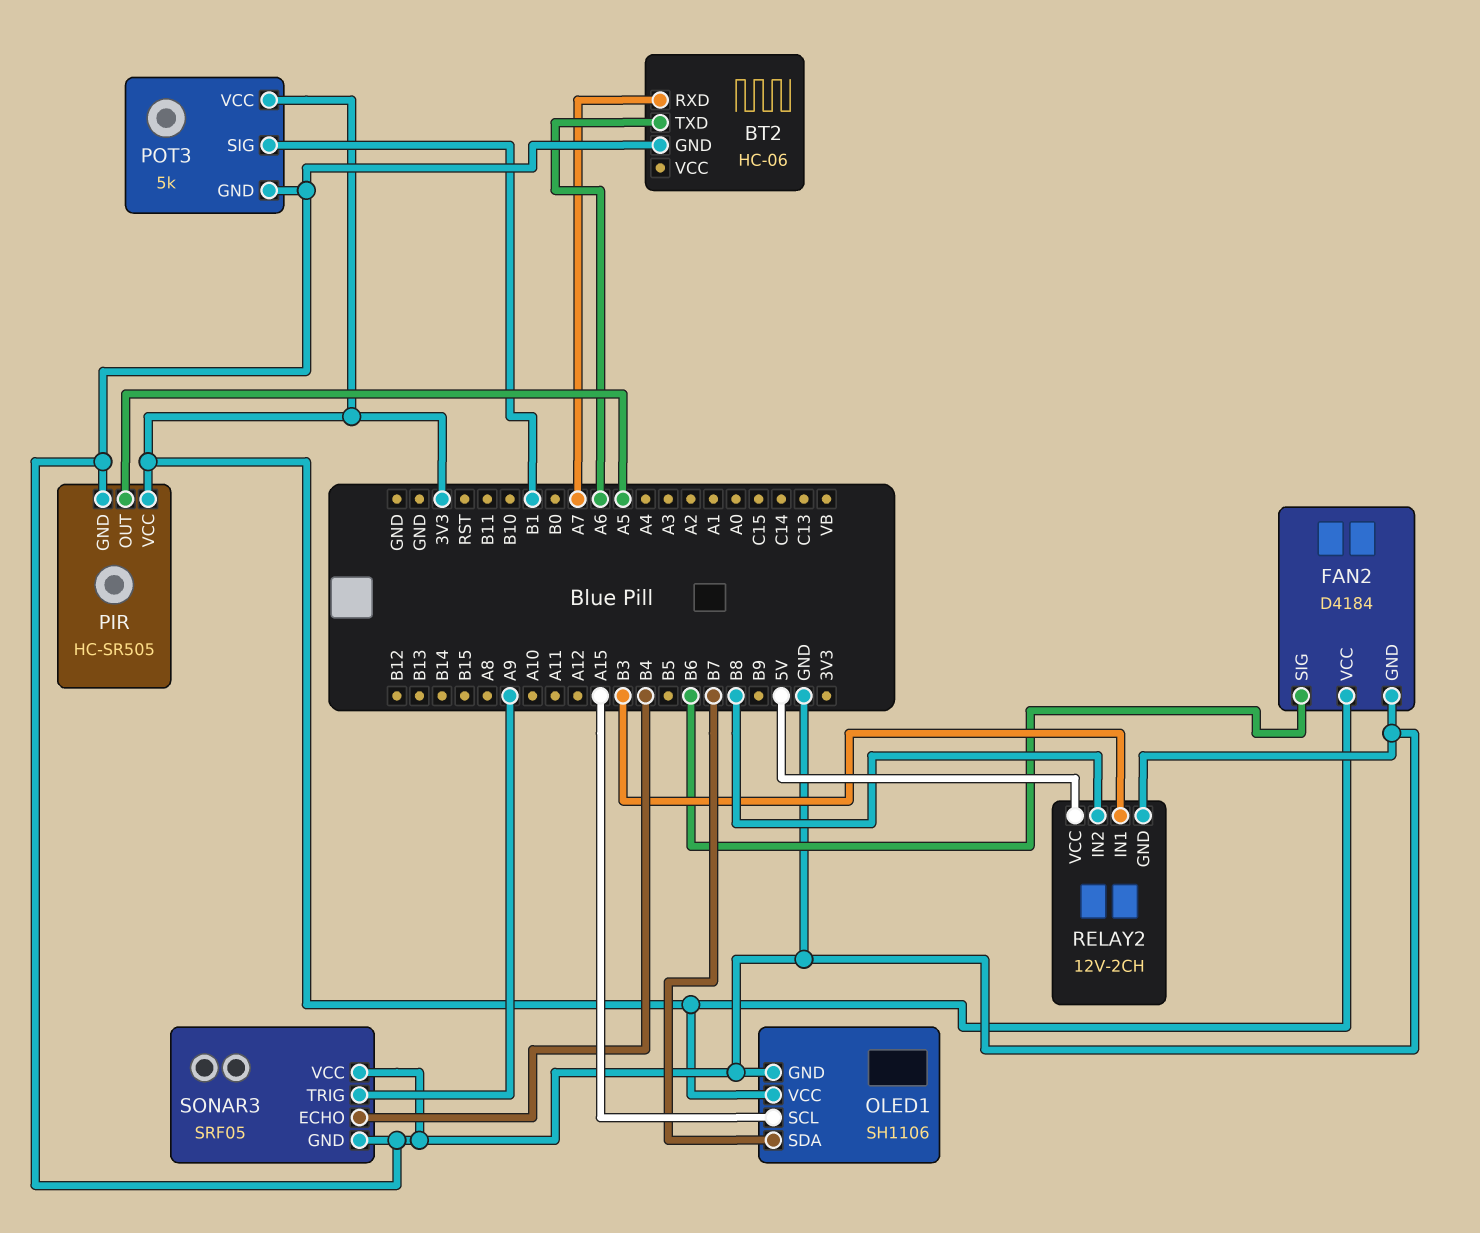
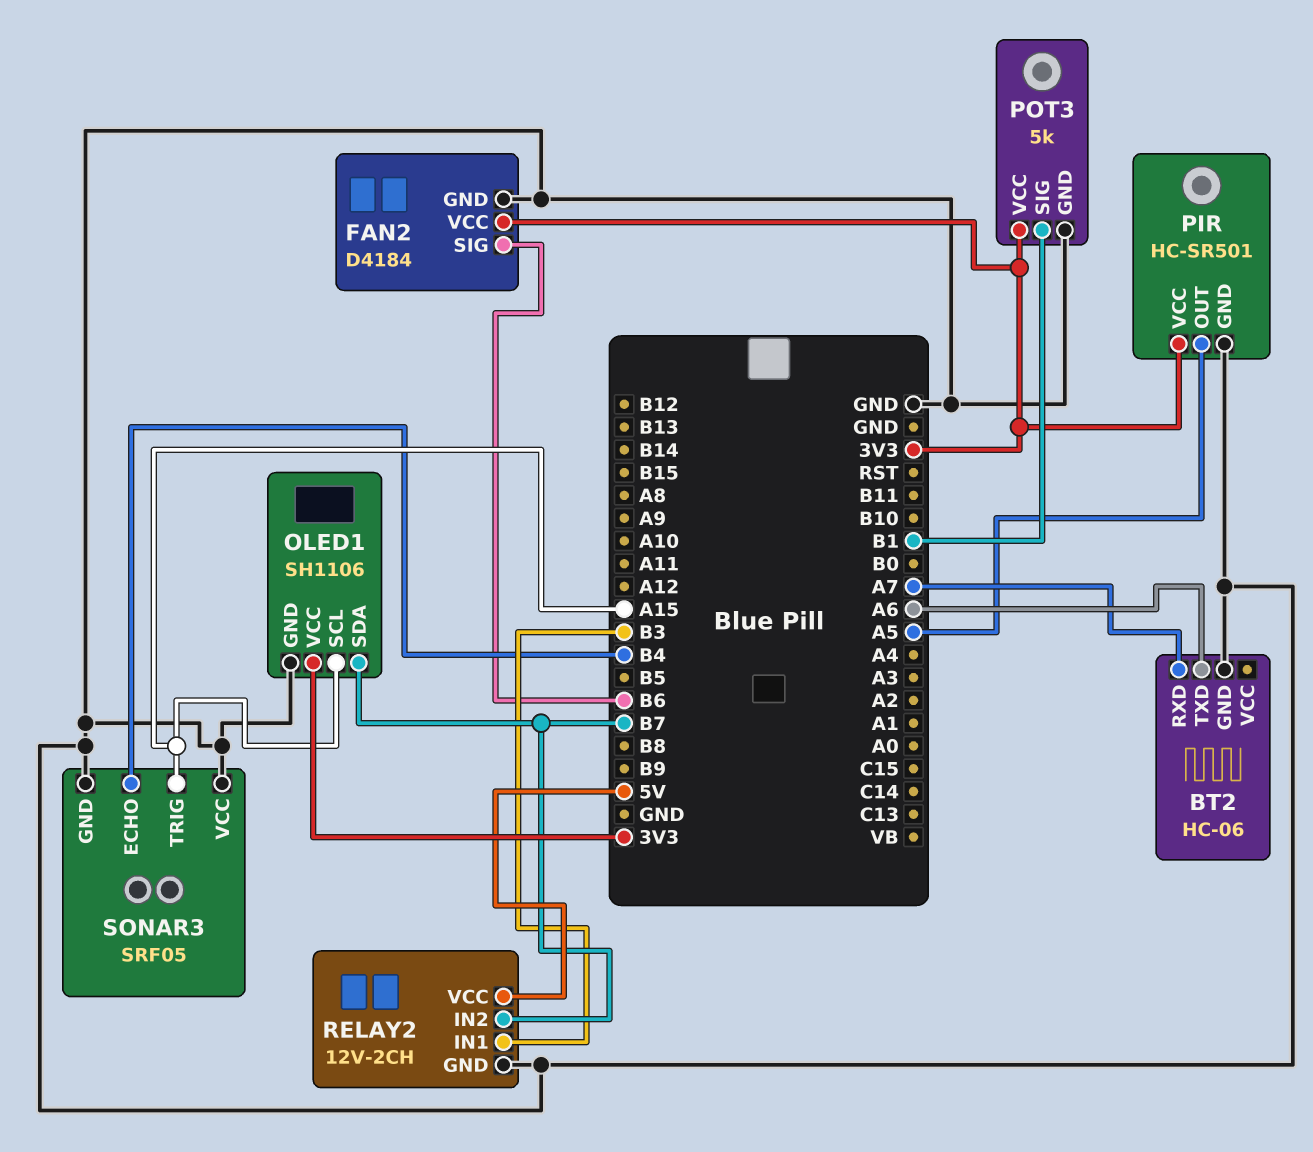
PIR: HC-SR505 -> HC-SR501
RELAY2 pin IN2: B8 -> B7
SONAR3 pin TRIG: A9 -> A15

